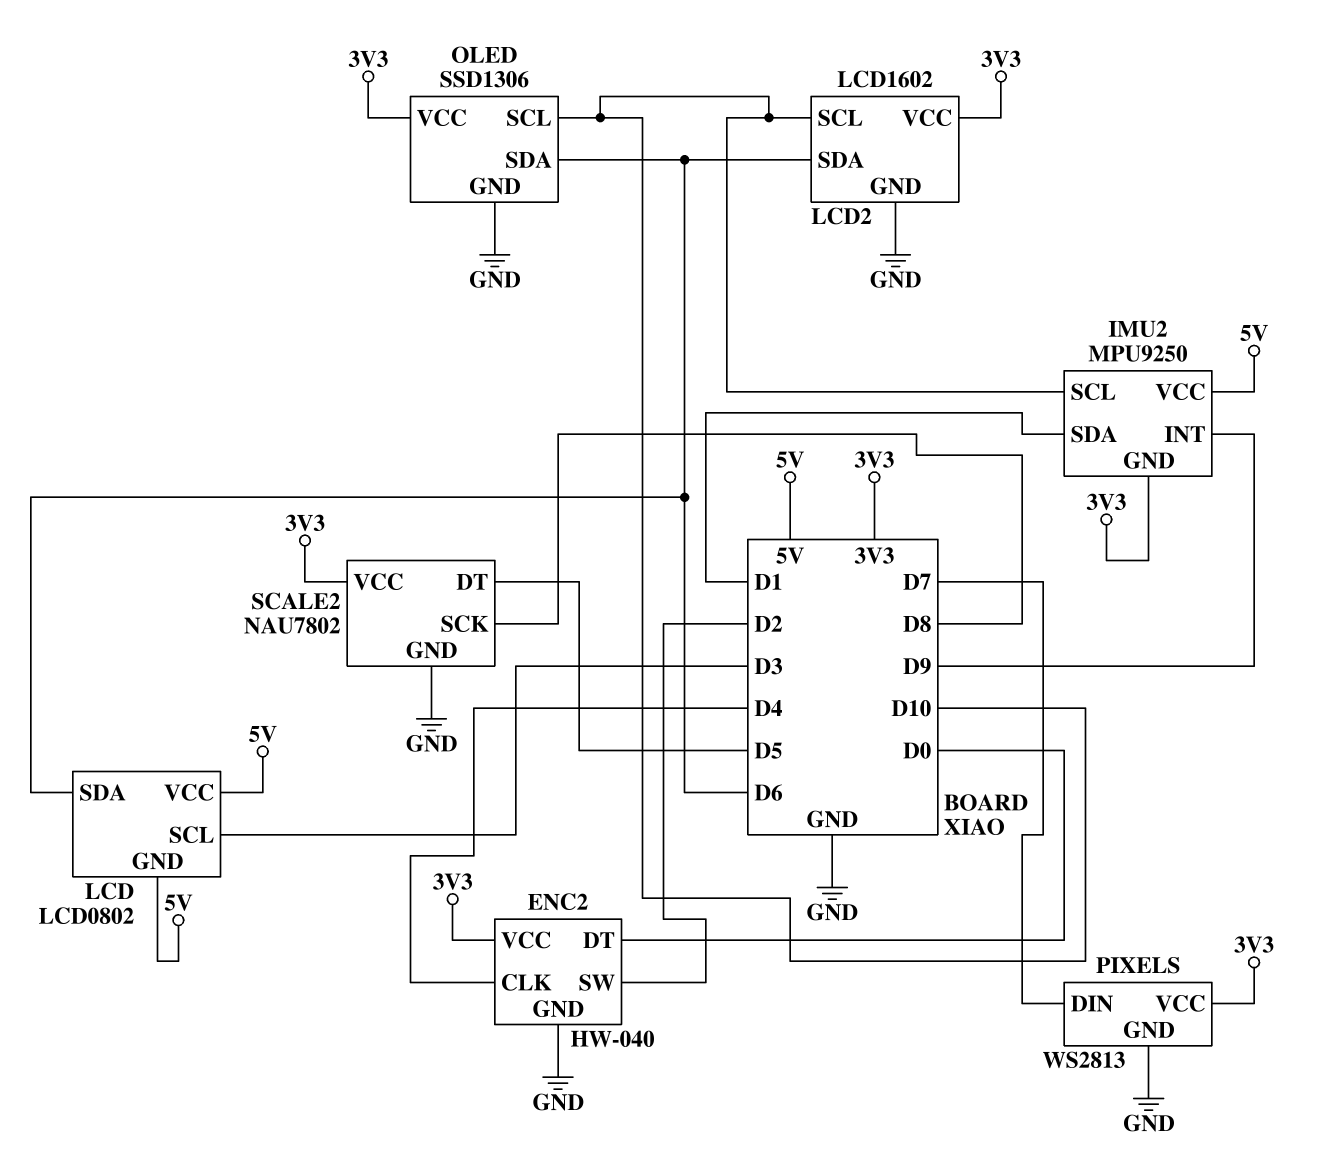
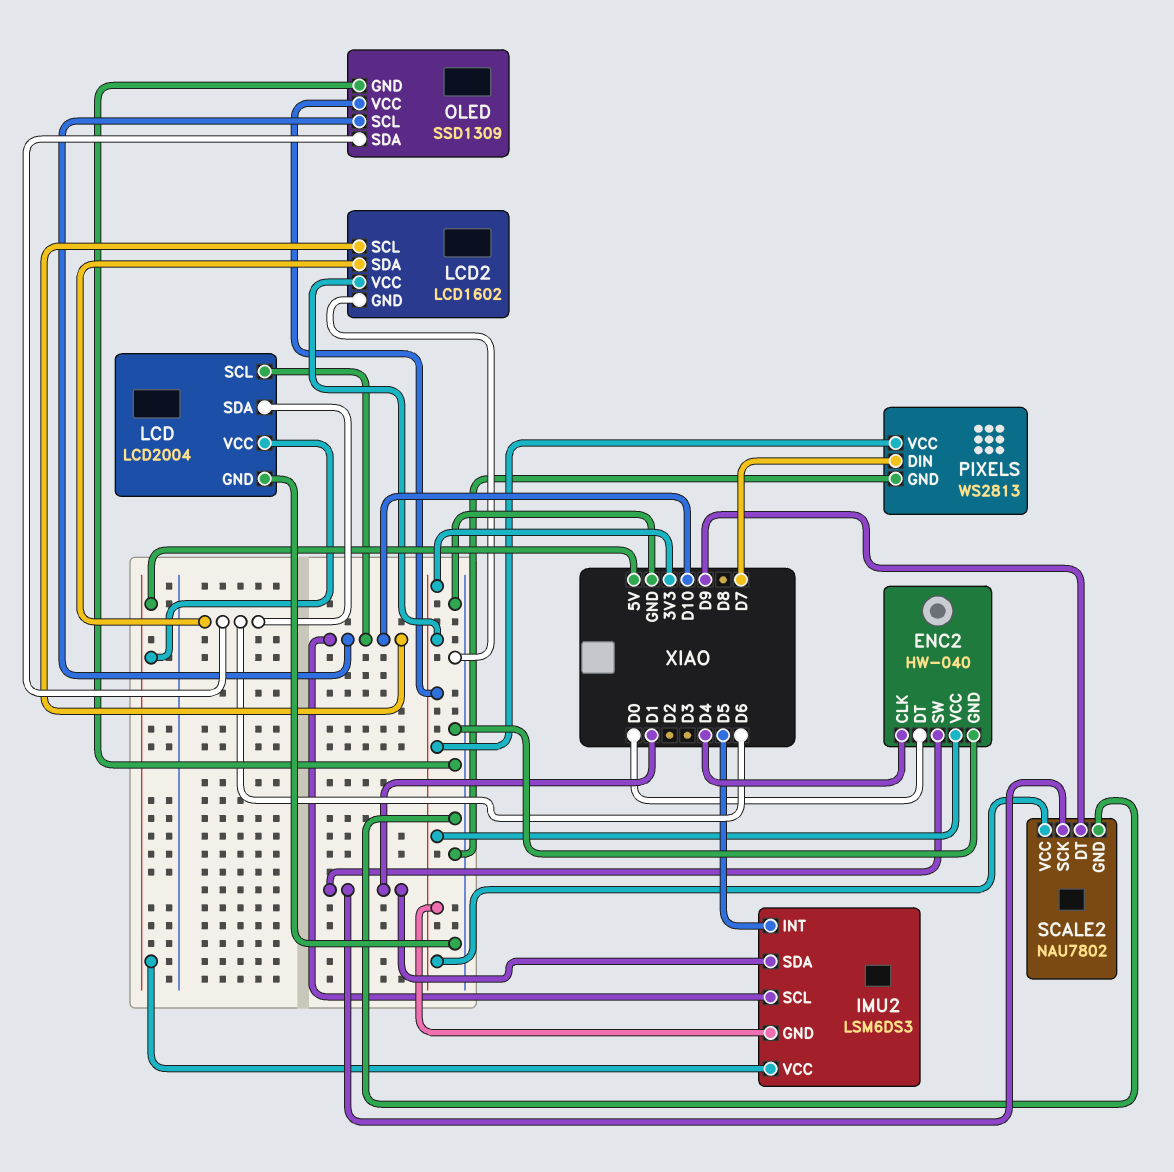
ENC2 pin SW: D2 -> D1
IMU2: MPU9250 -> LSM6DS3
IMU2 pin INT: D9 -> D5
LCD: LCD0802 -> LCD2004
LCD pin GND: 5V -> GND
LCD pin SCL: D3 -> D10
OLED: SSD1306 -> SSD1309
SCALE2 pin DT: D5 -> D9
SCALE2 pin SCK: D8 -> D1

